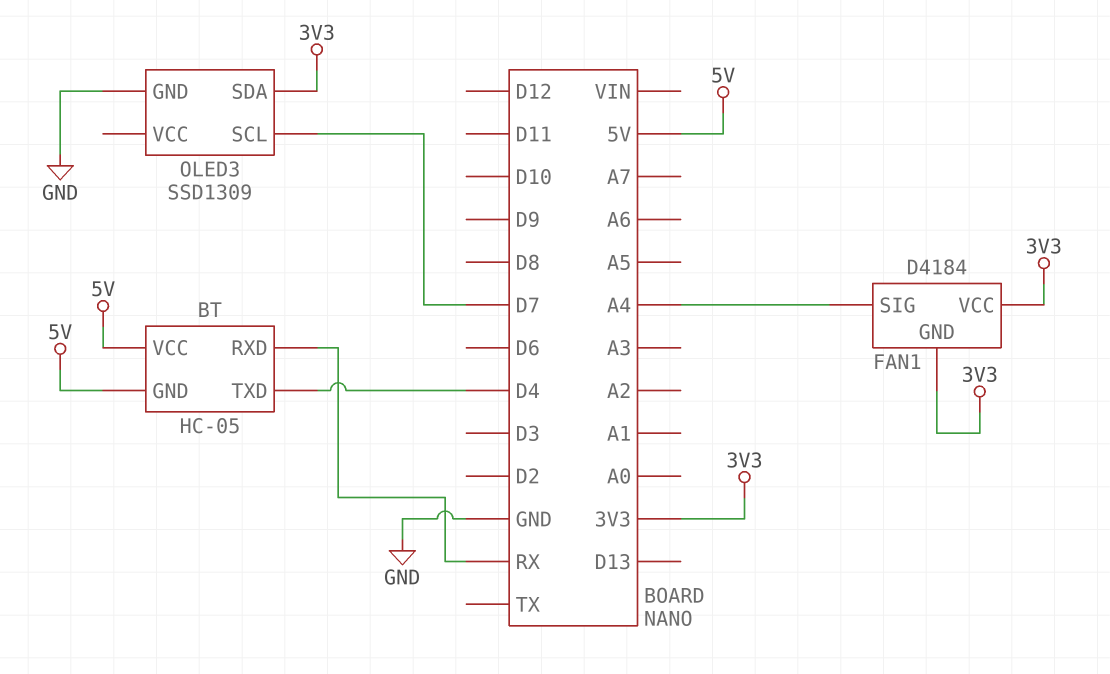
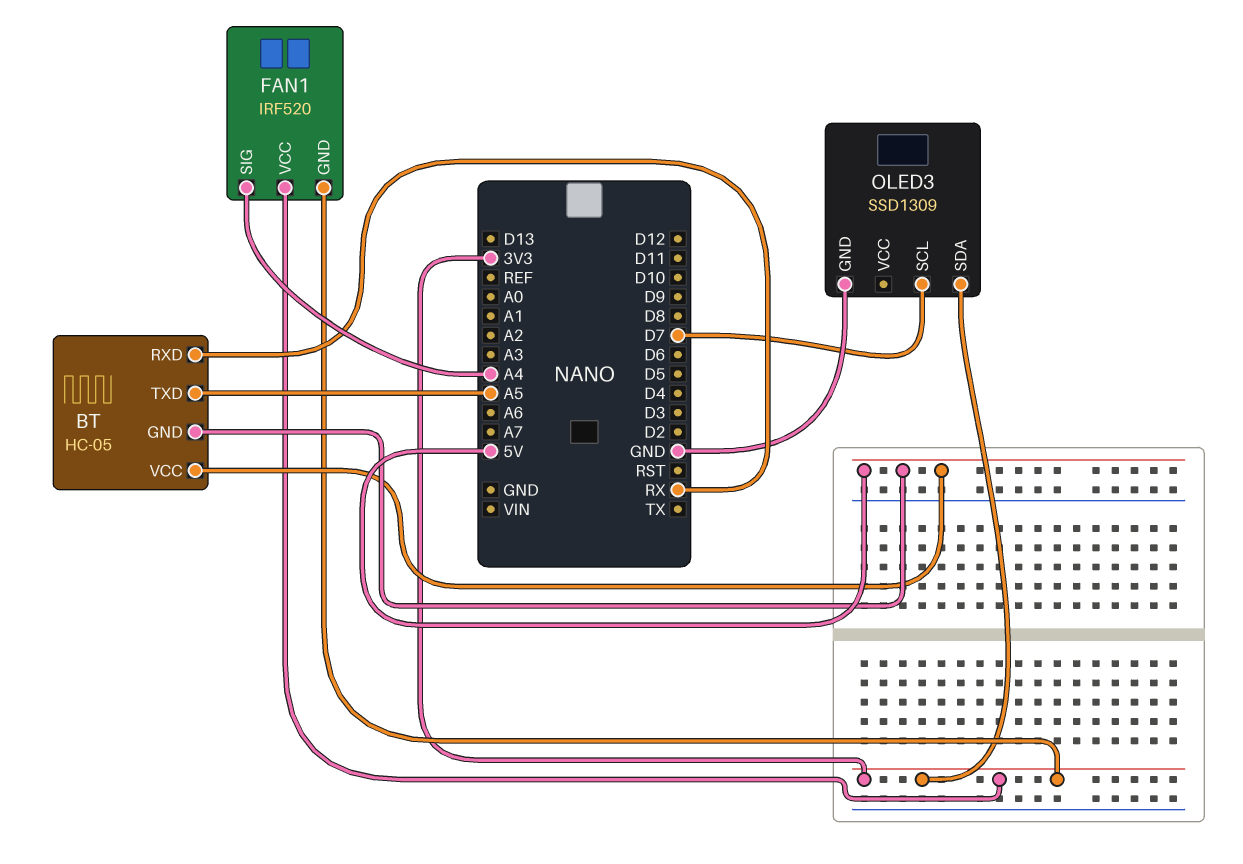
BT pin TXD: D4 -> A5
FAN1: D4184 -> IRF520

